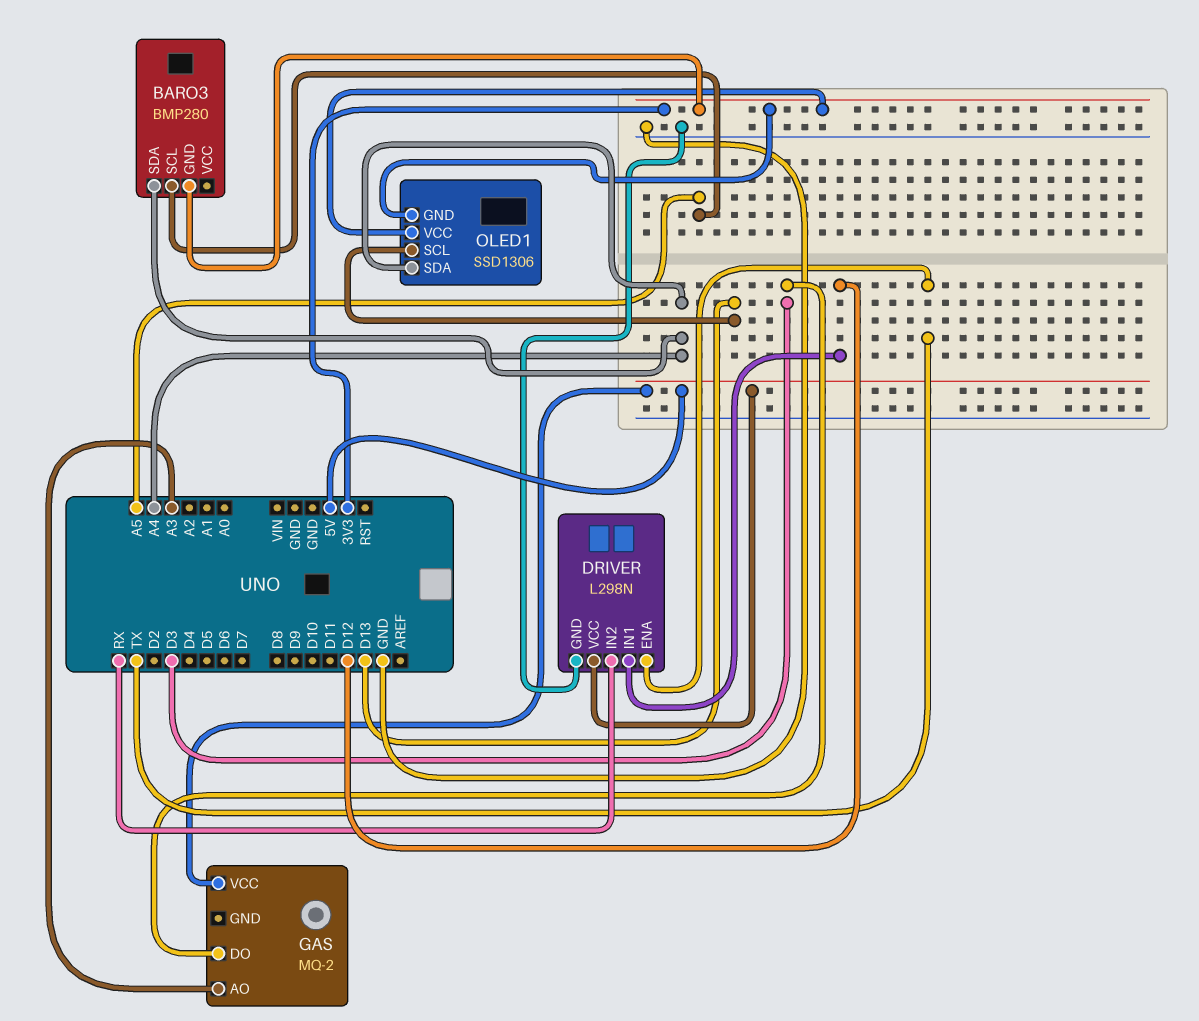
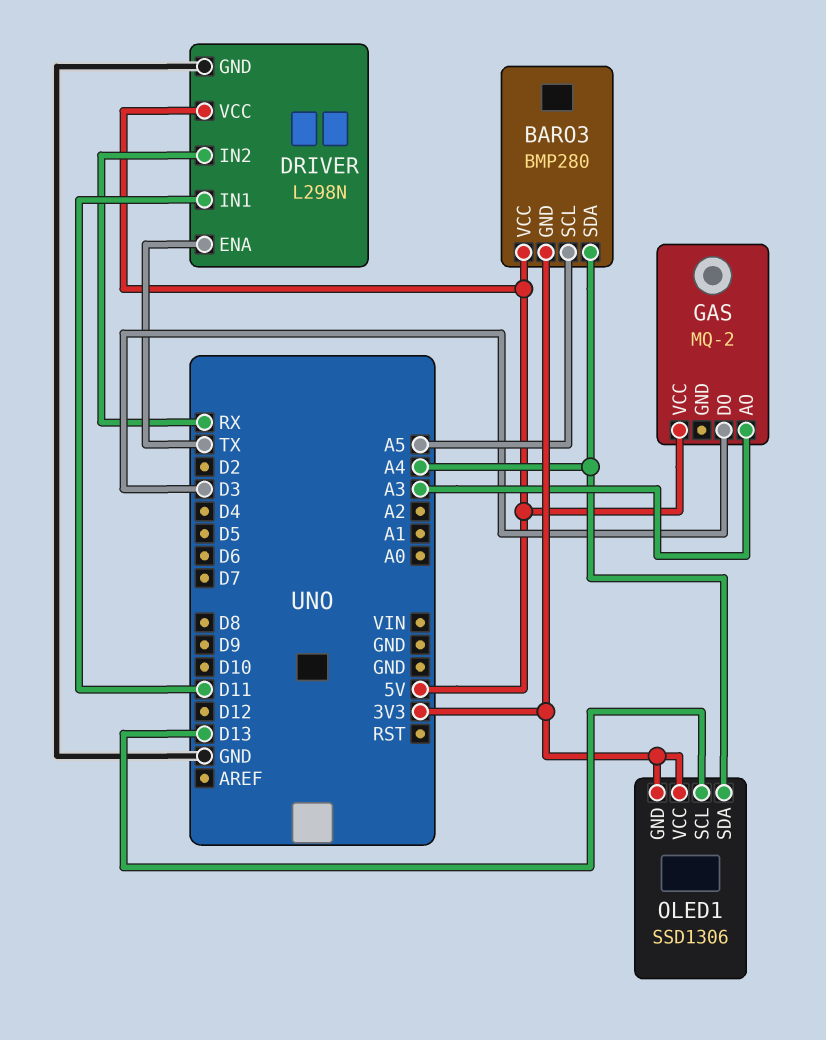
BARO3 pin VCC: none -> 5V
DRIVER pin IN1: D12 -> D11

